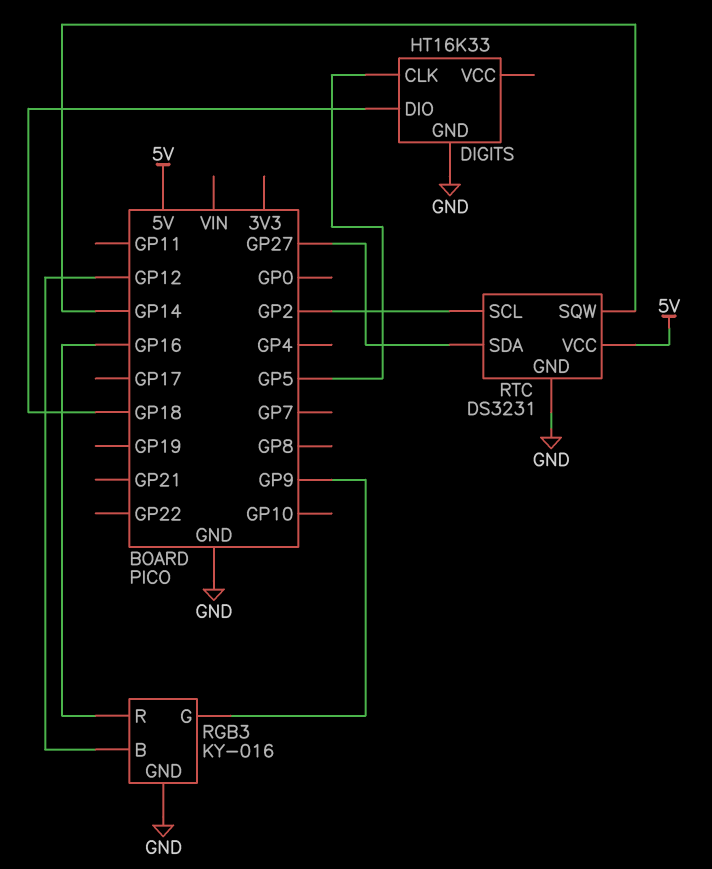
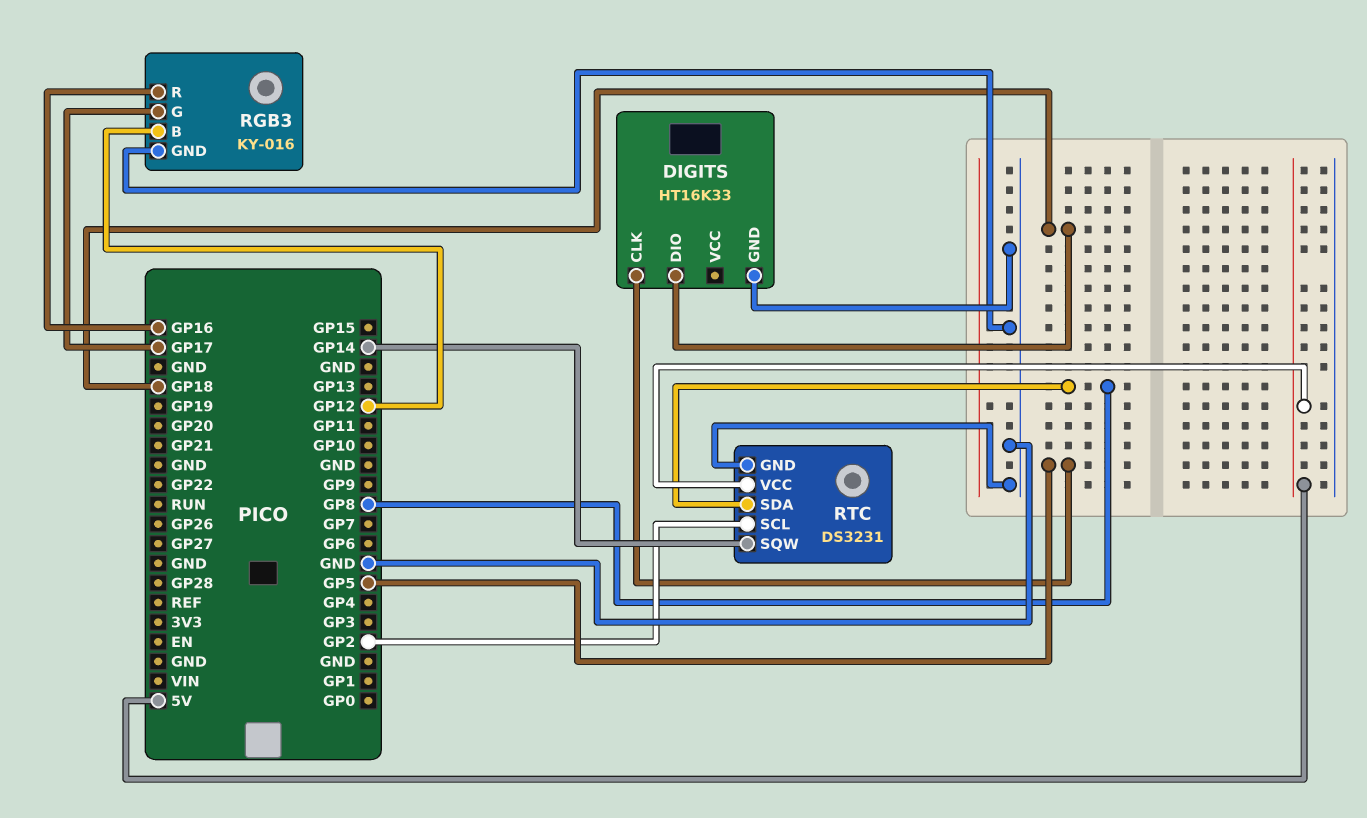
RGB3 pin G: GP9 -> GP17
RTC pin SDA: GP27 -> GP8

